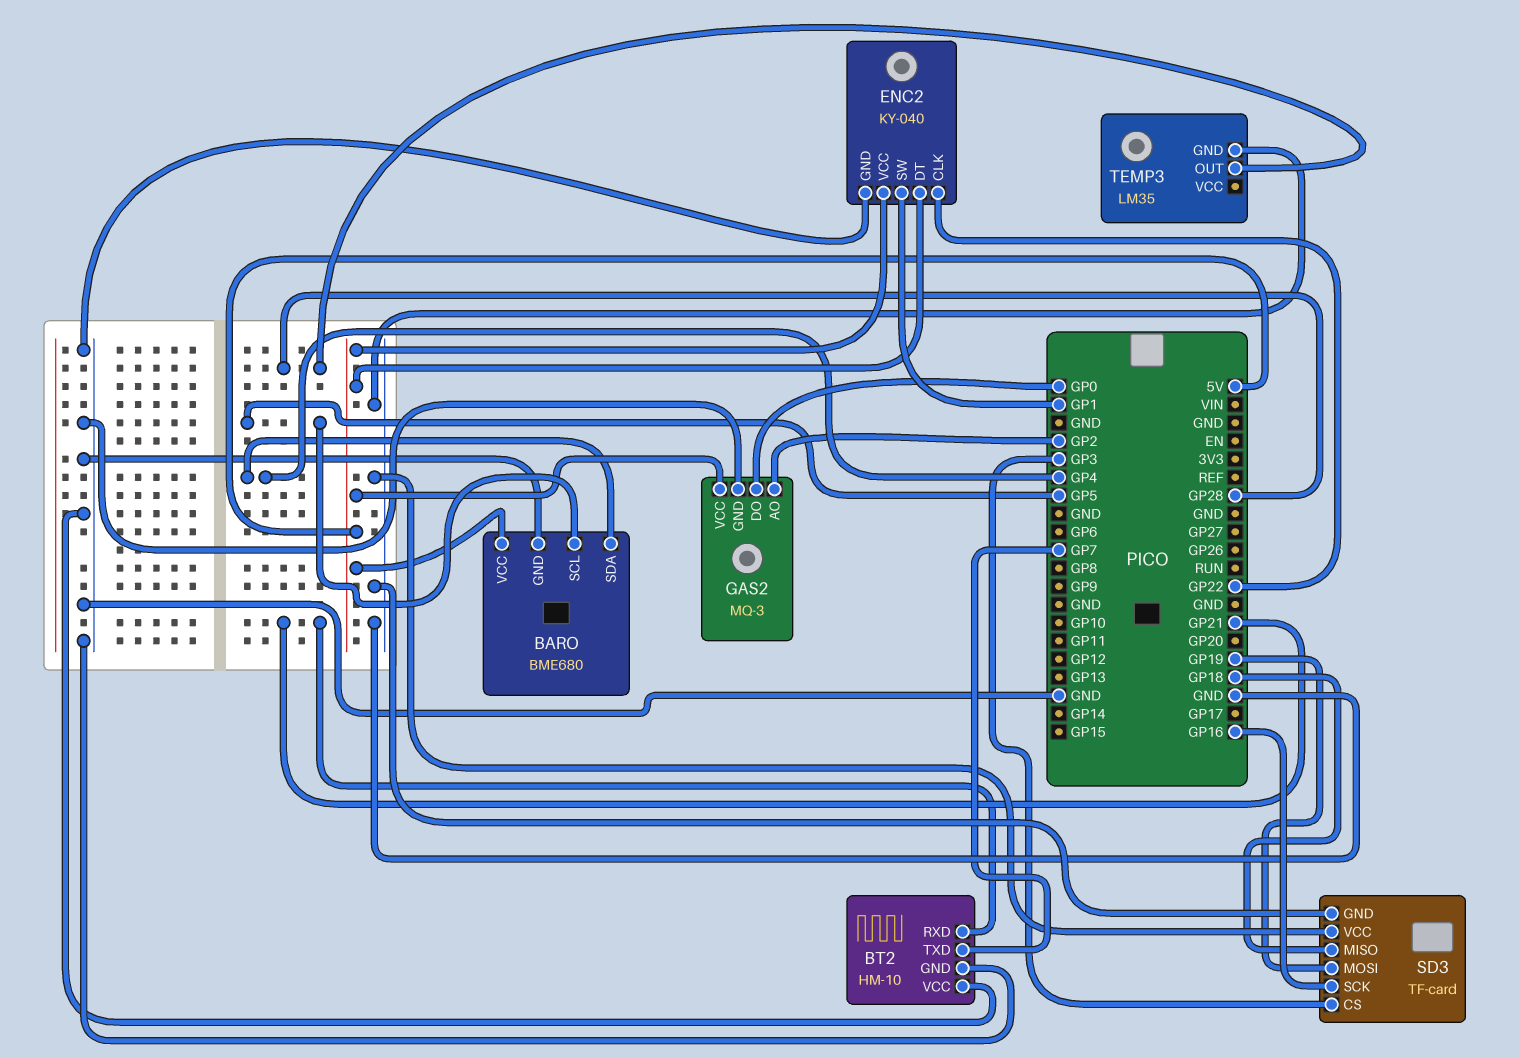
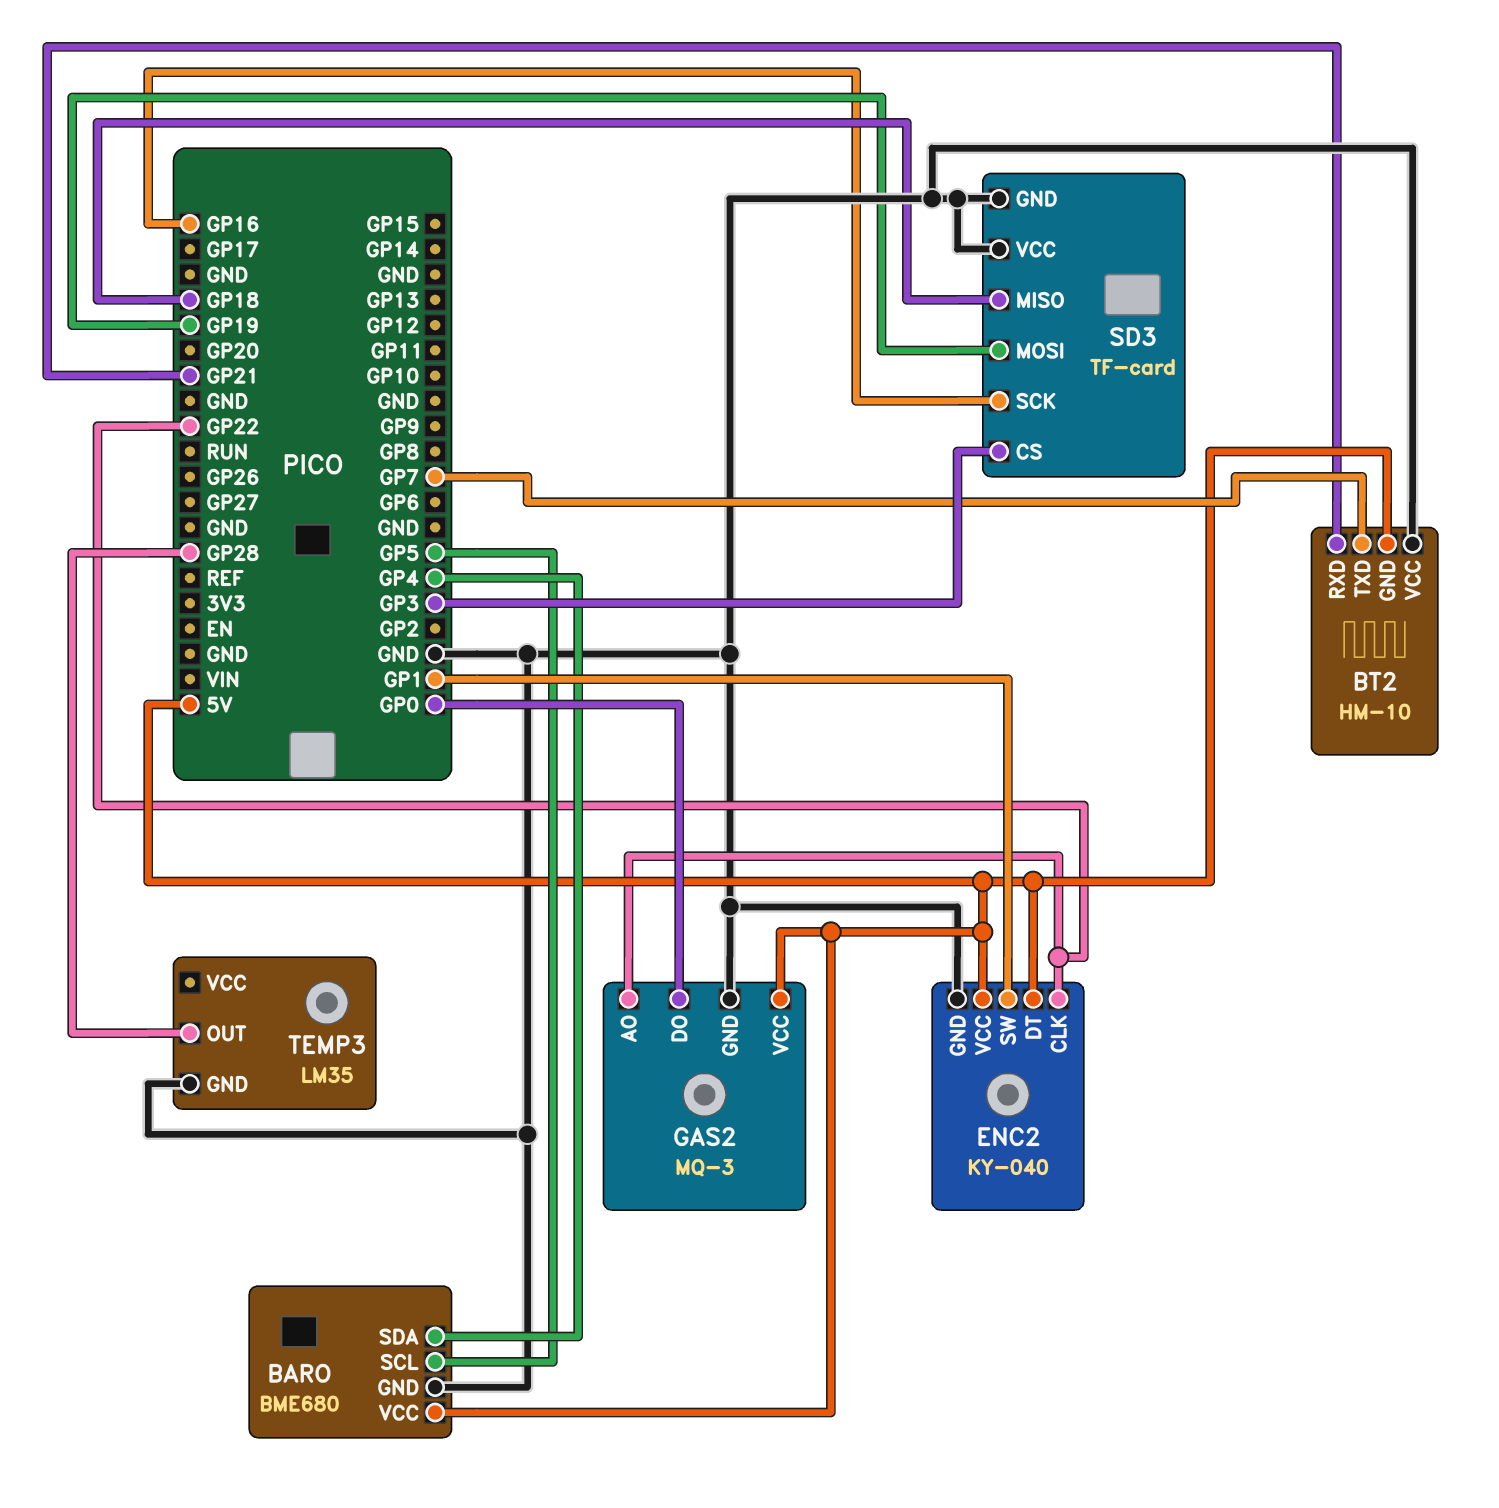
BT2 pin GND: GND -> 5V
GAS2 pin AO: GP2 -> GP22

